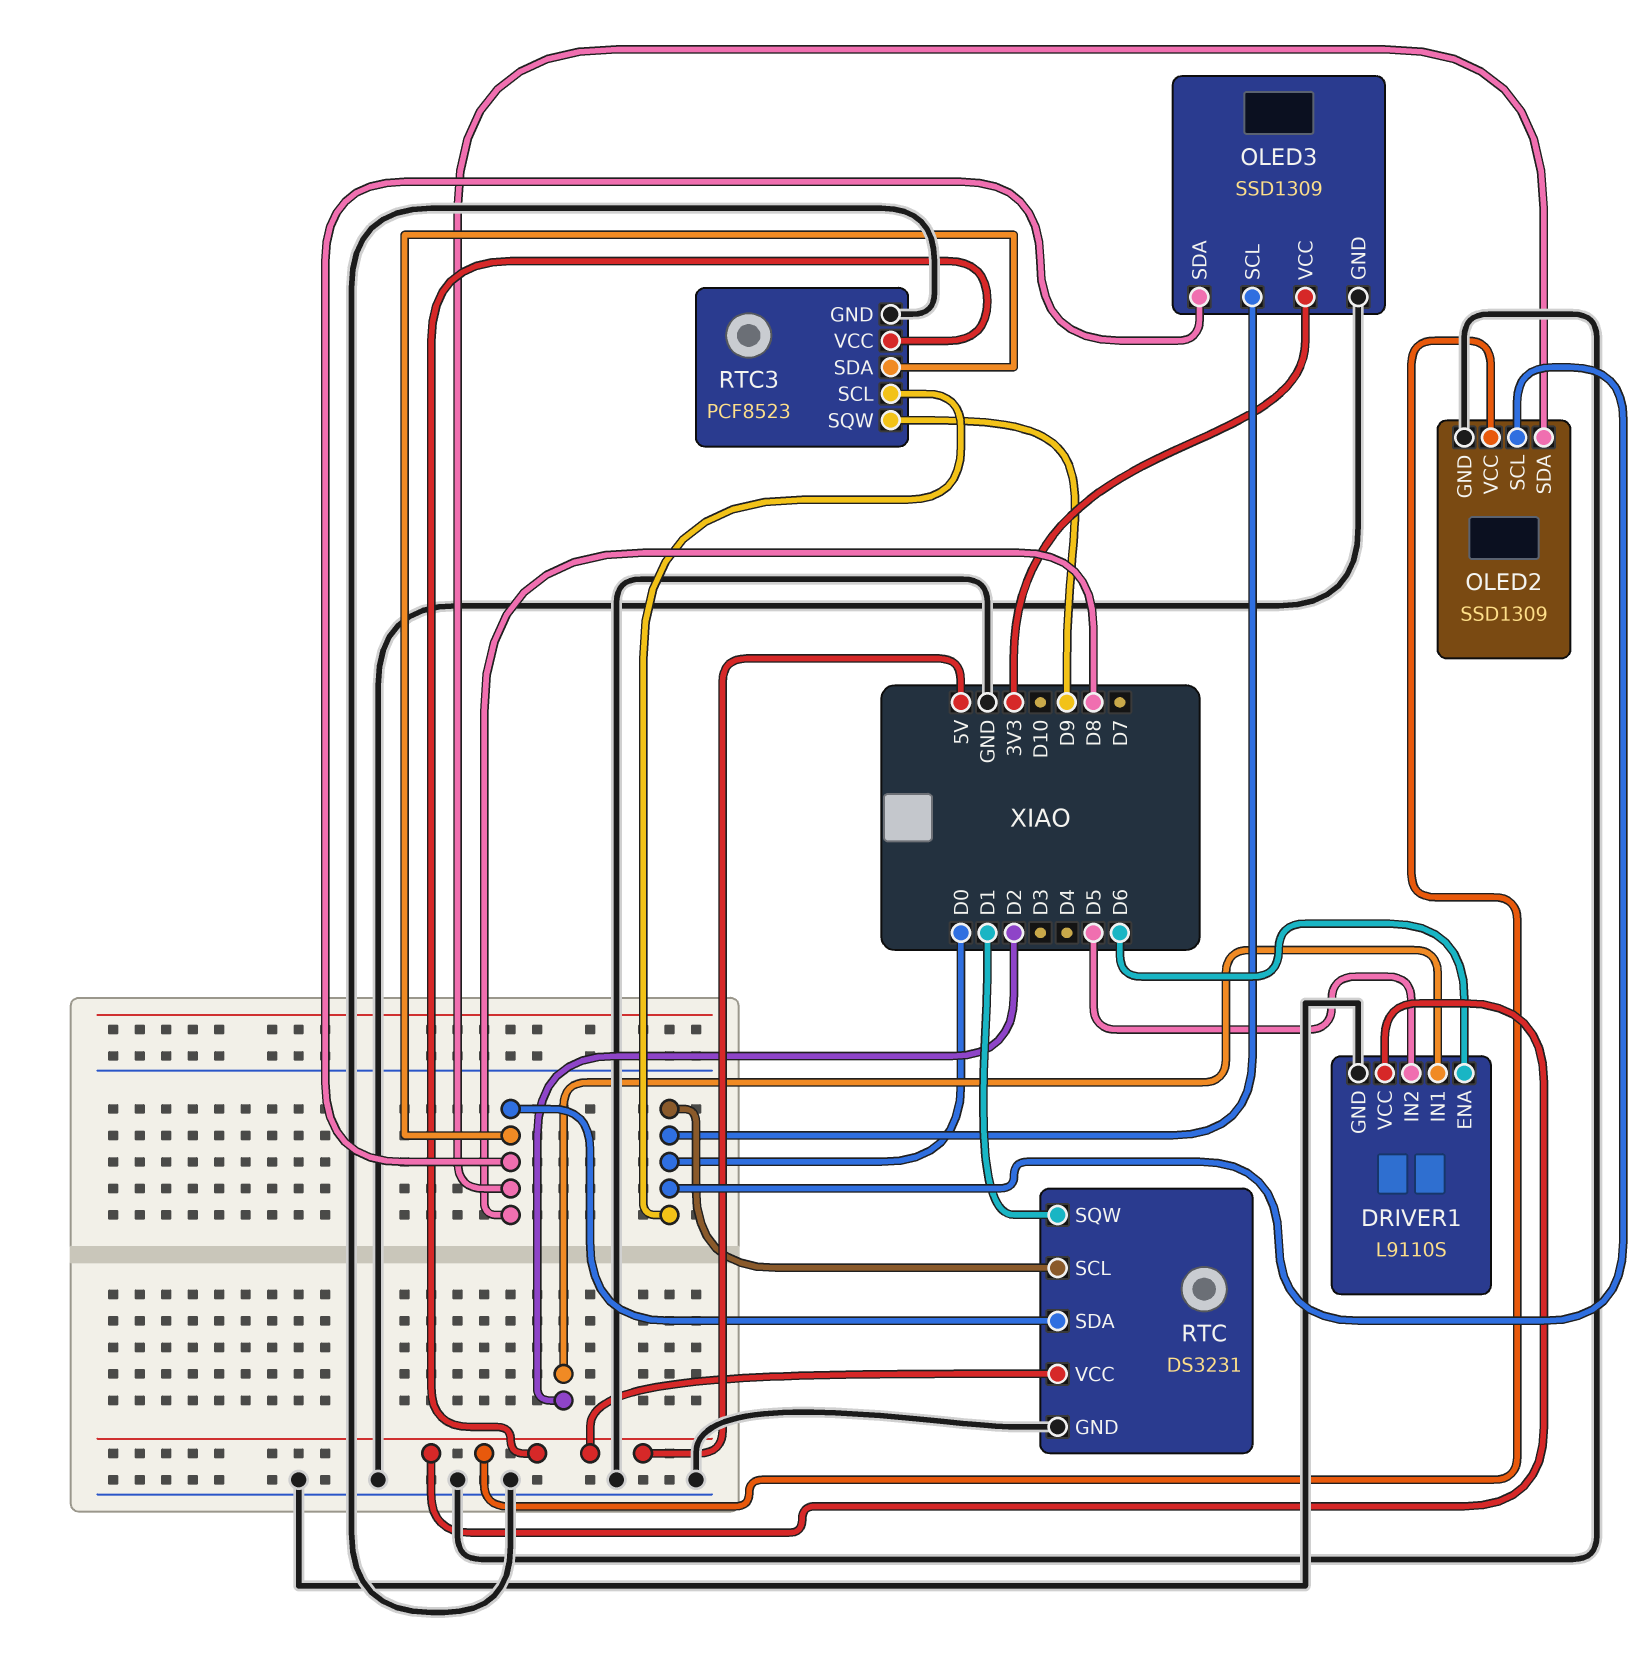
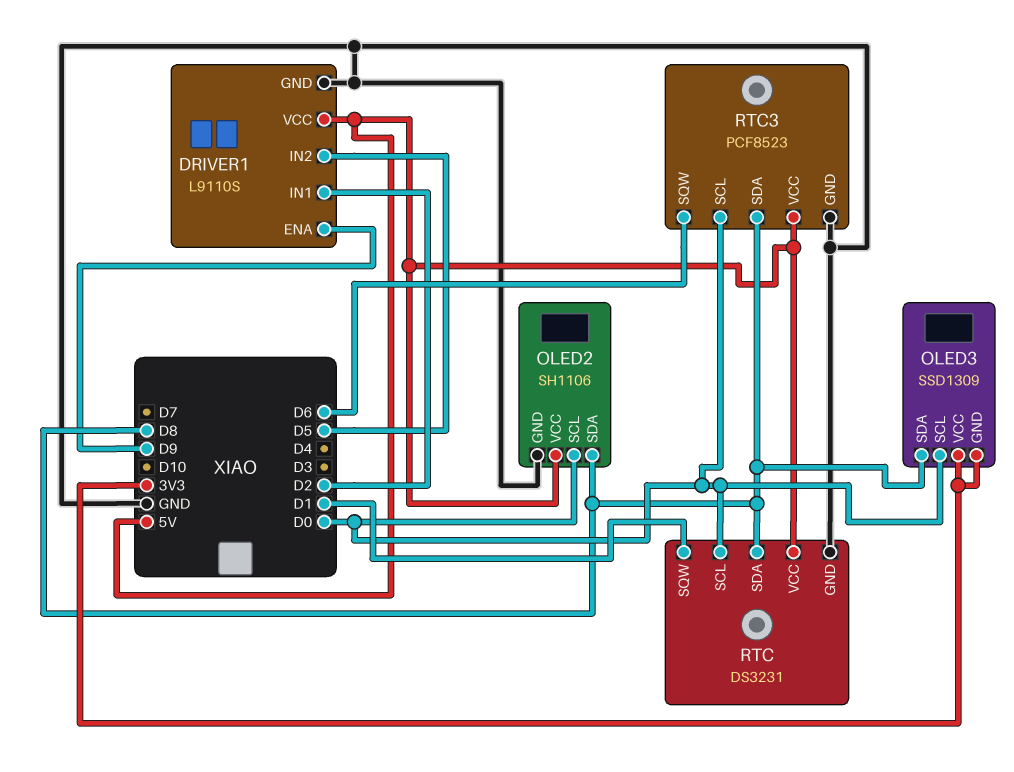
DRIVER1 pin ENA: D6 -> D9
OLED2: SSD1309 -> SH1106
OLED3 pin GND: GND -> 3V3
RTC3 pin SQW: D9 -> D6

